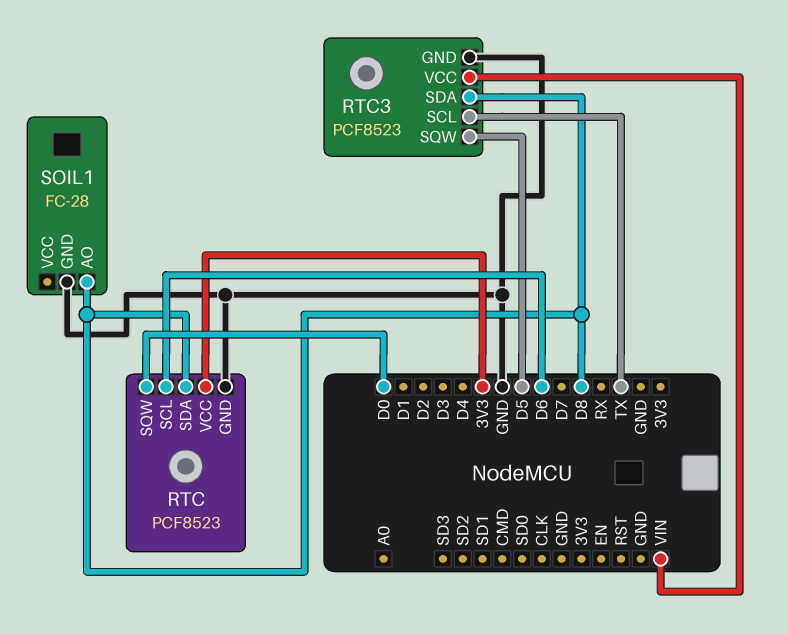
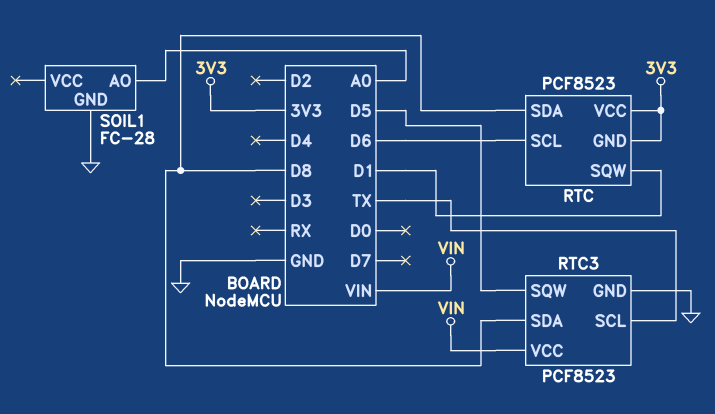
RTC pin GND: GND -> 3V3
RTC pin SQW: D0 -> D1
SOIL1 pin AO: D8 -> A0

